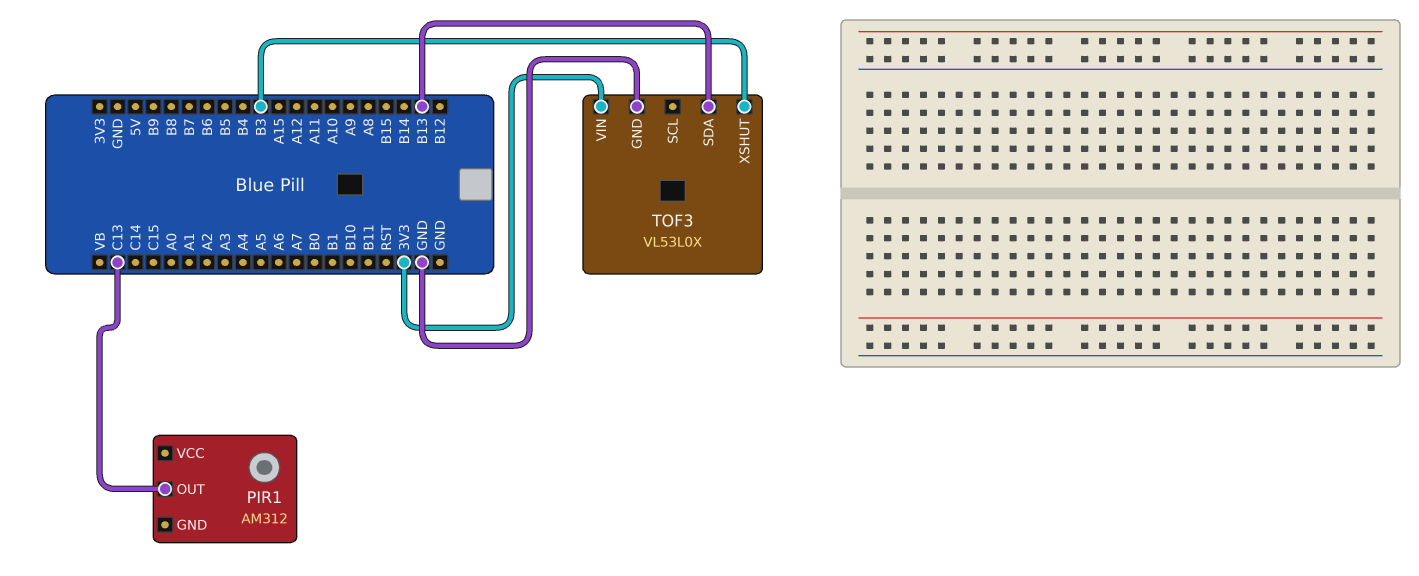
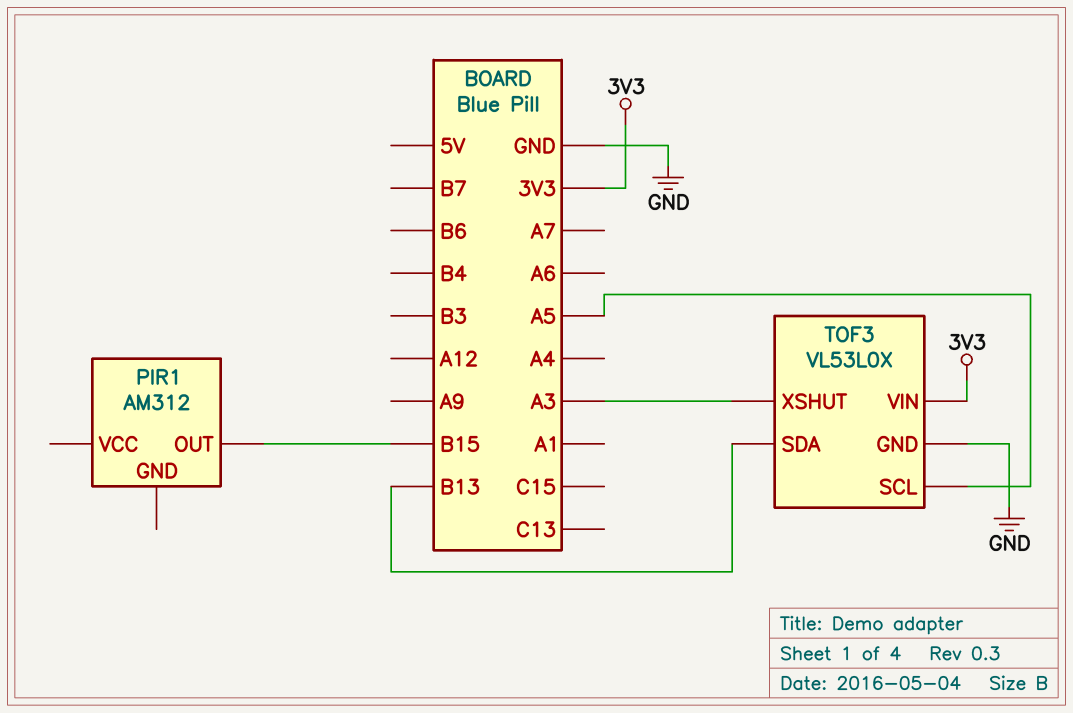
PIR1 pin OUT: C13 -> B15
TOF3 pin SCL: none -> A5
TOF3 pin XSHUT: B3 -> A3

